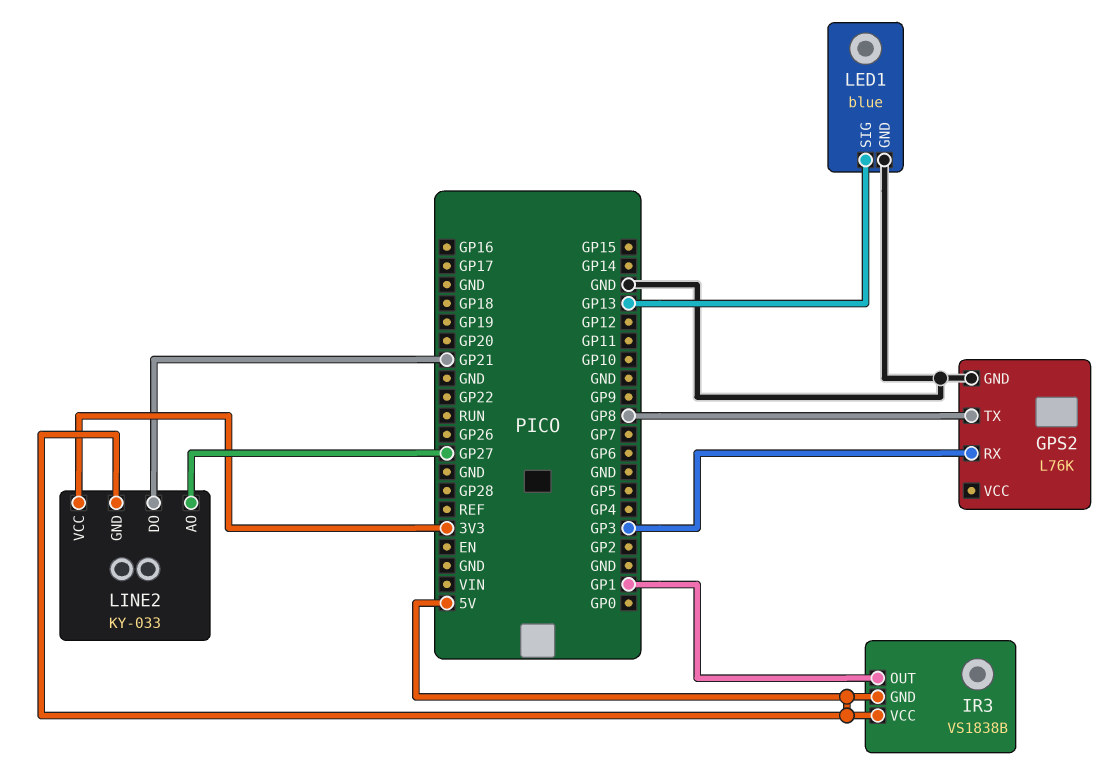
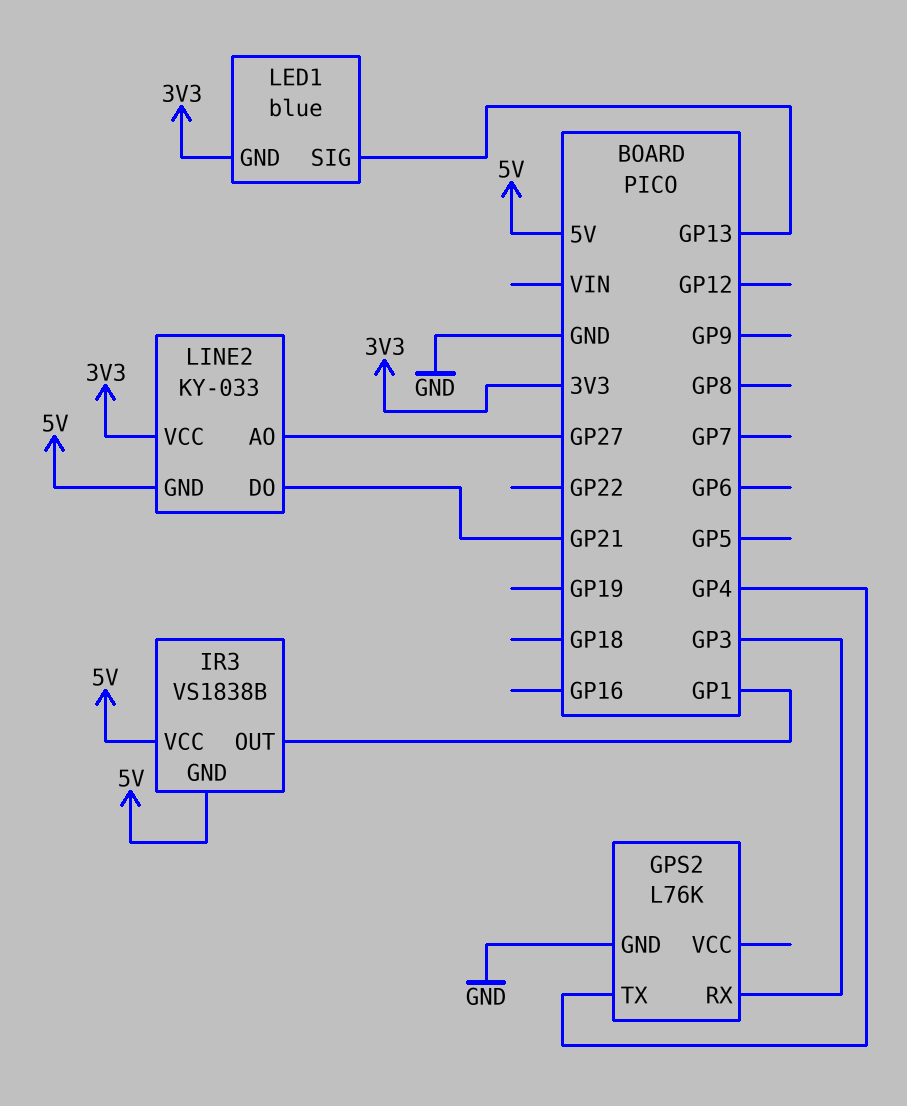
GPS2 pin TX: GP8 -> GP4
LED1 pin GND: GND -> 3V3

